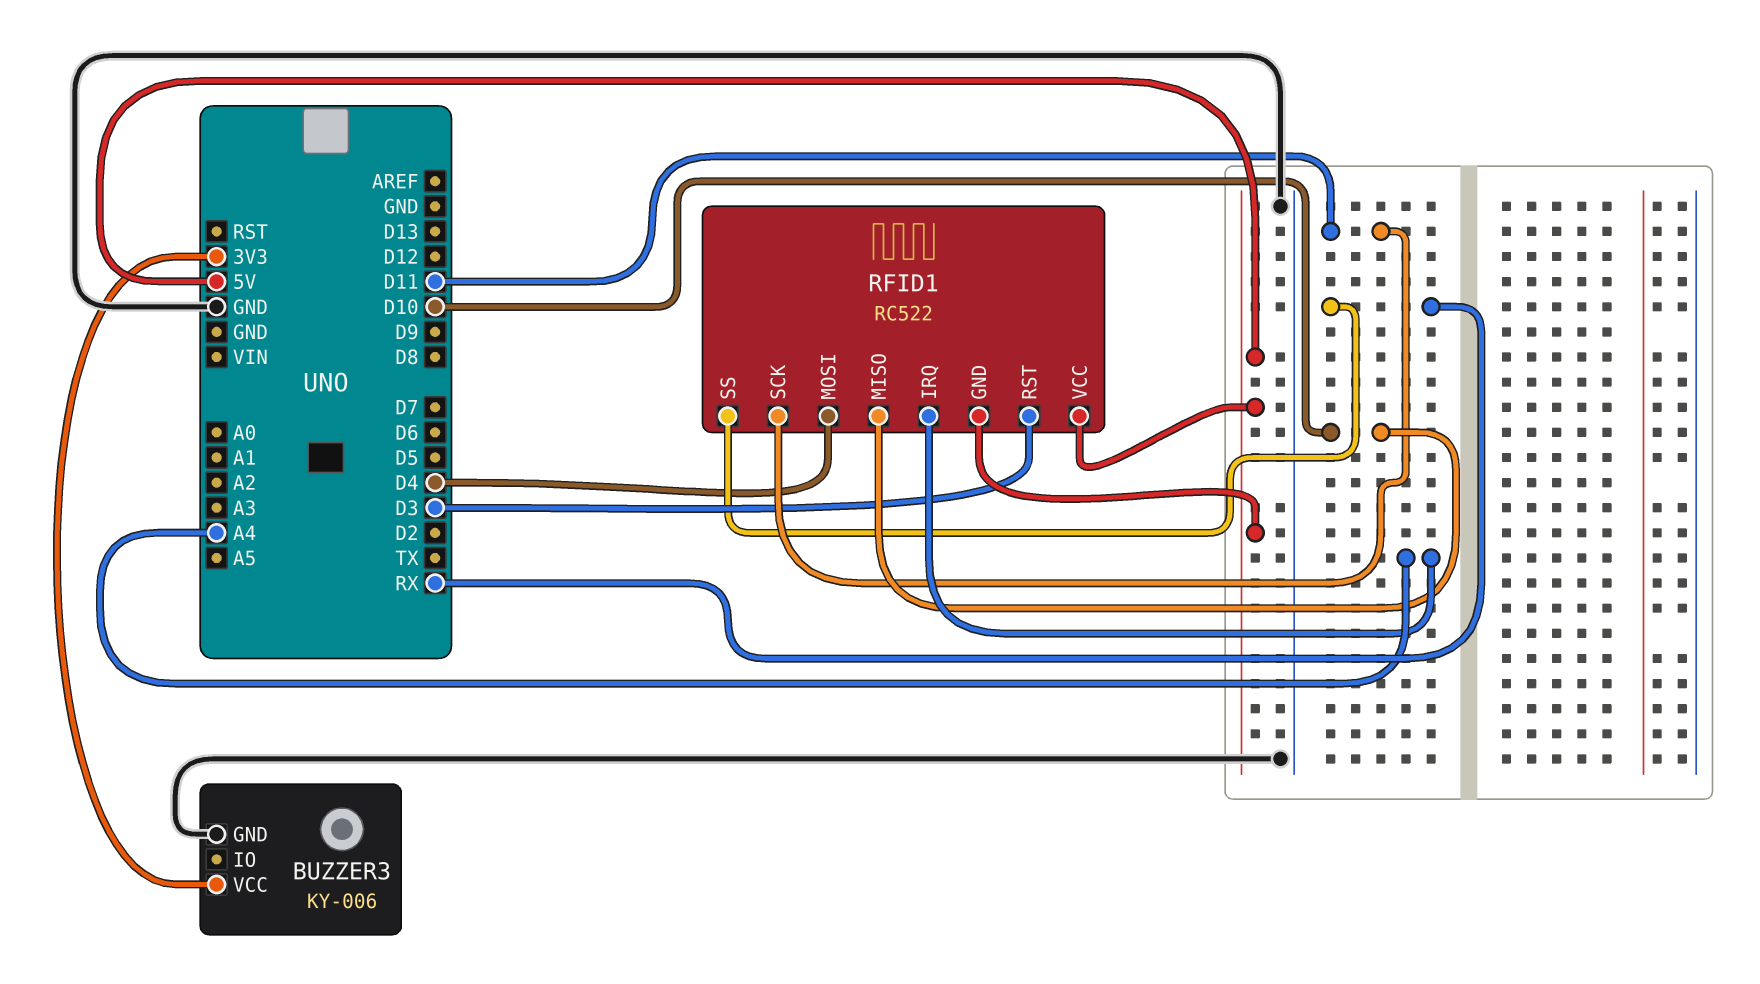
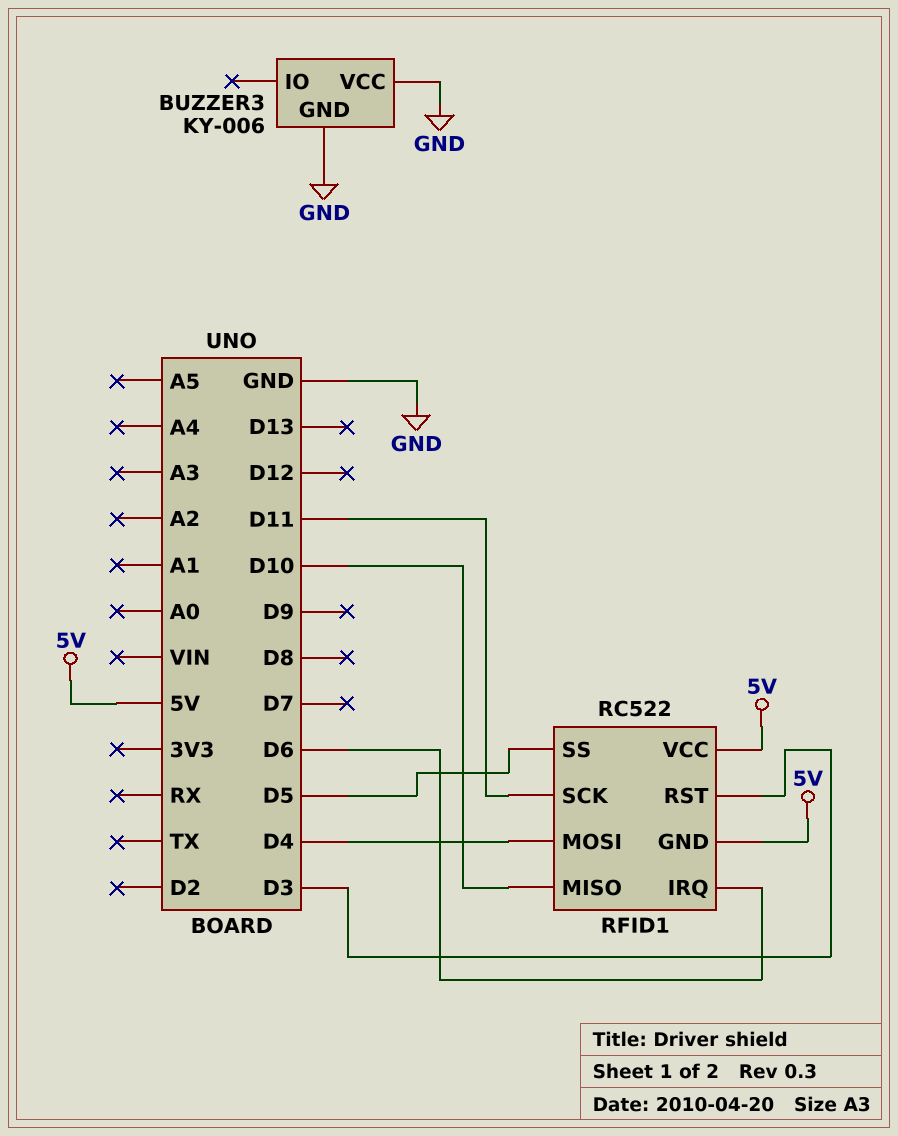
BUZZER3 pin VCC: 3V3 -> GND
RFID1 pin IRQ: A4 -> D6
RFID1 pin SS: RX -> D5

